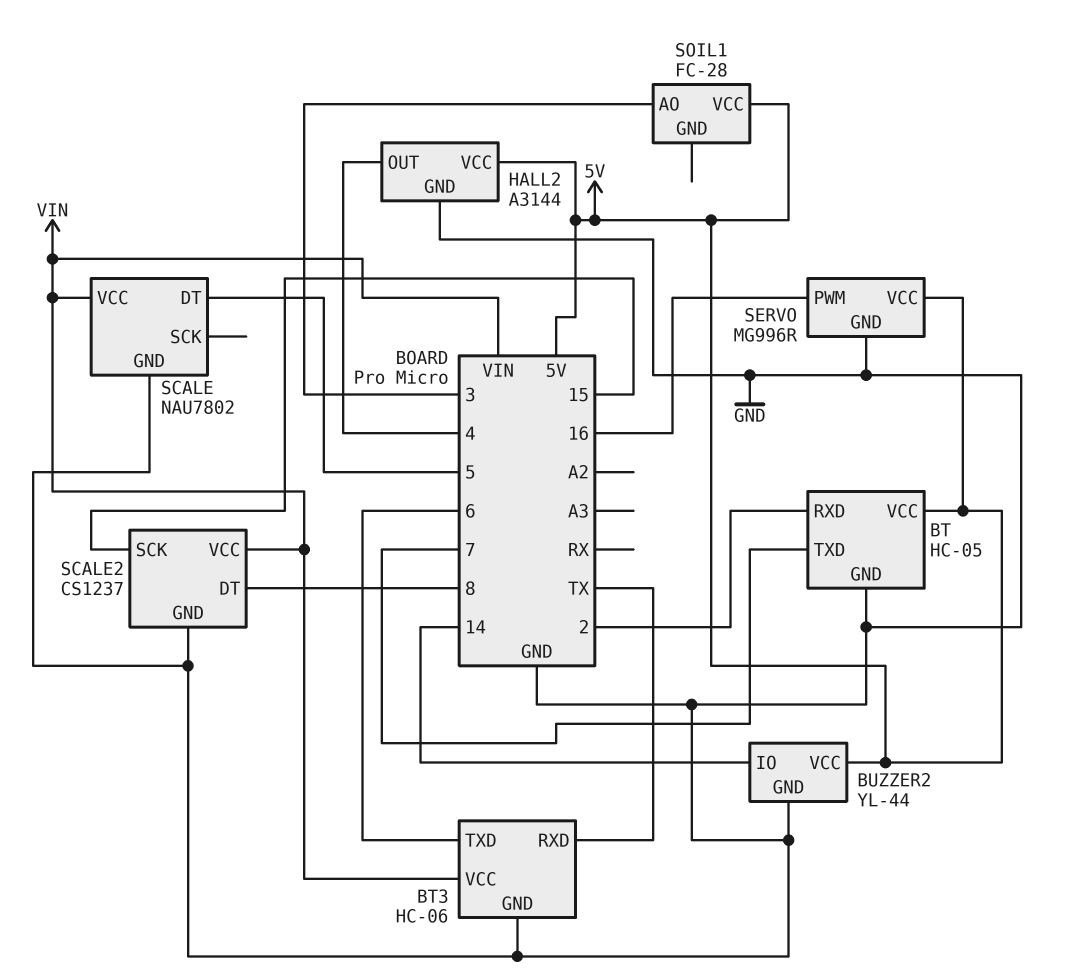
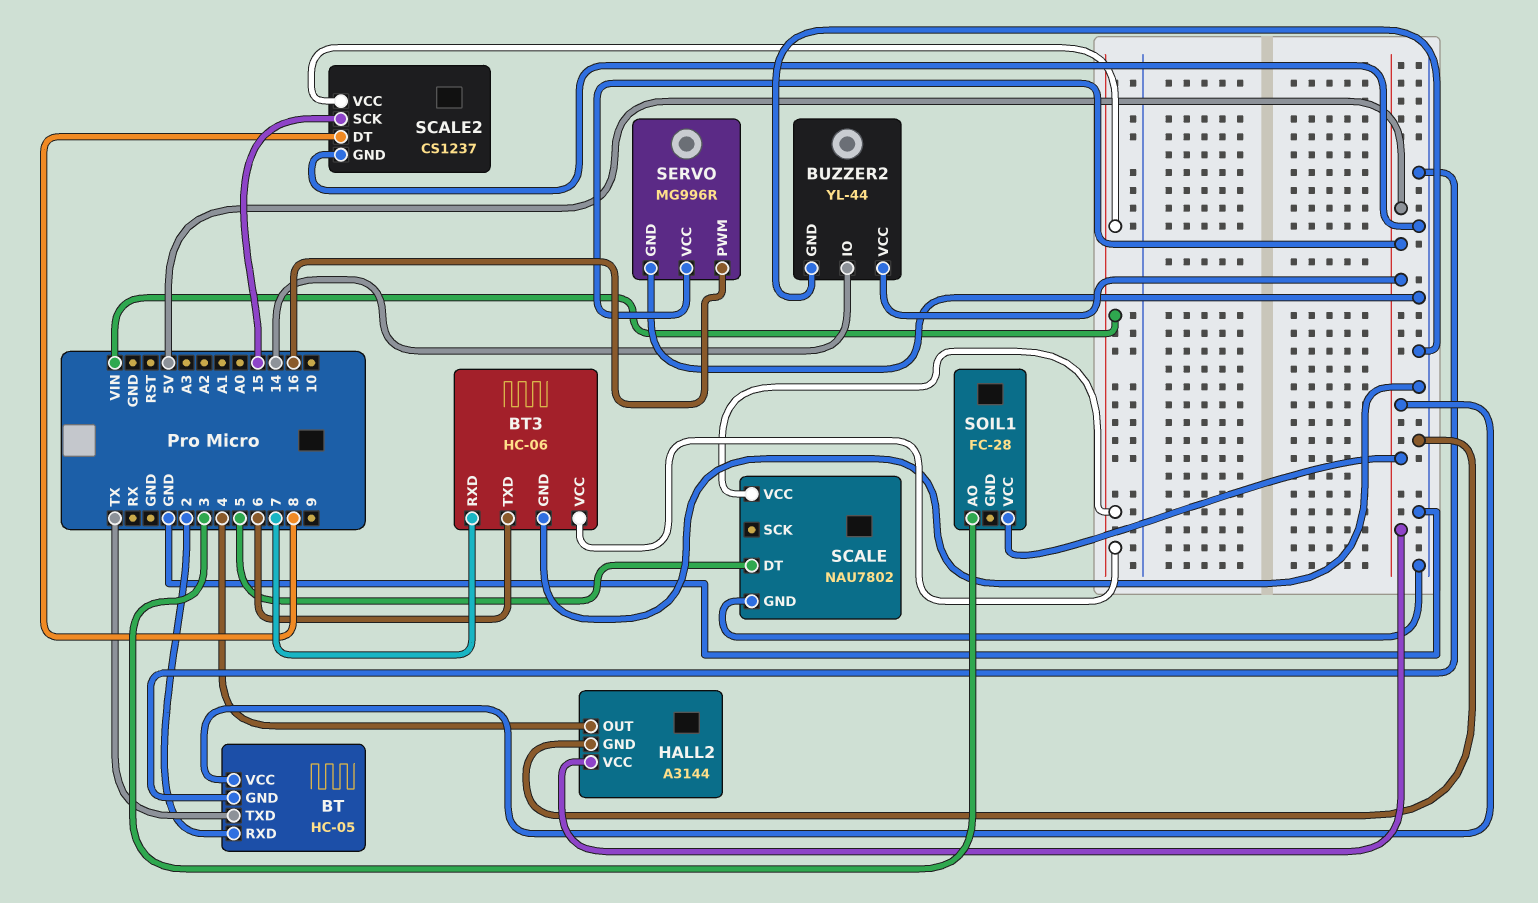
BT pin TXD: 7 -> TX
BT3 pin RXD: TX -> 7

